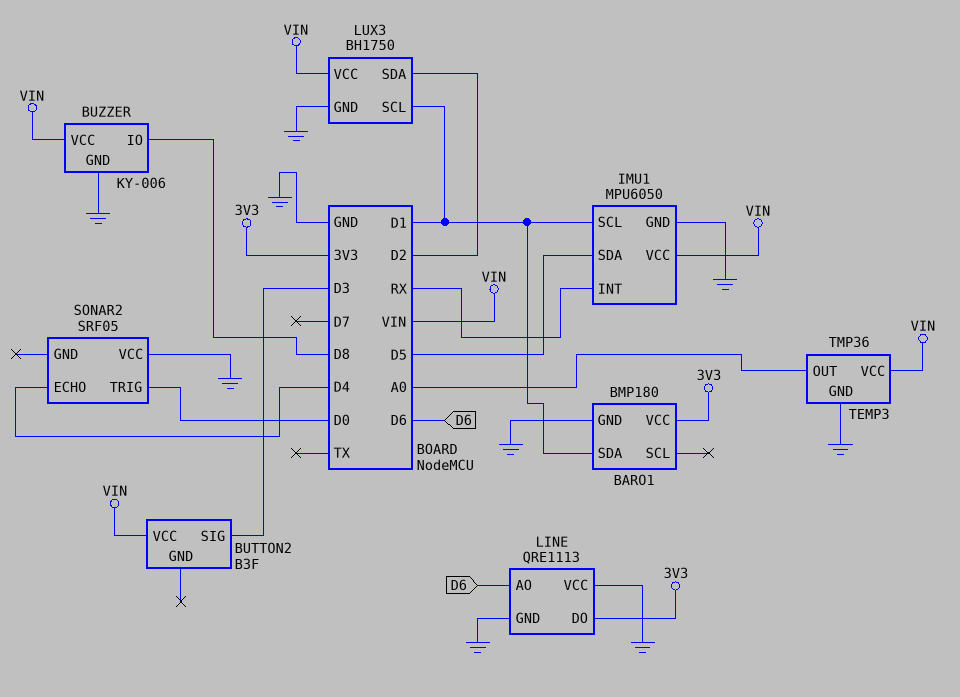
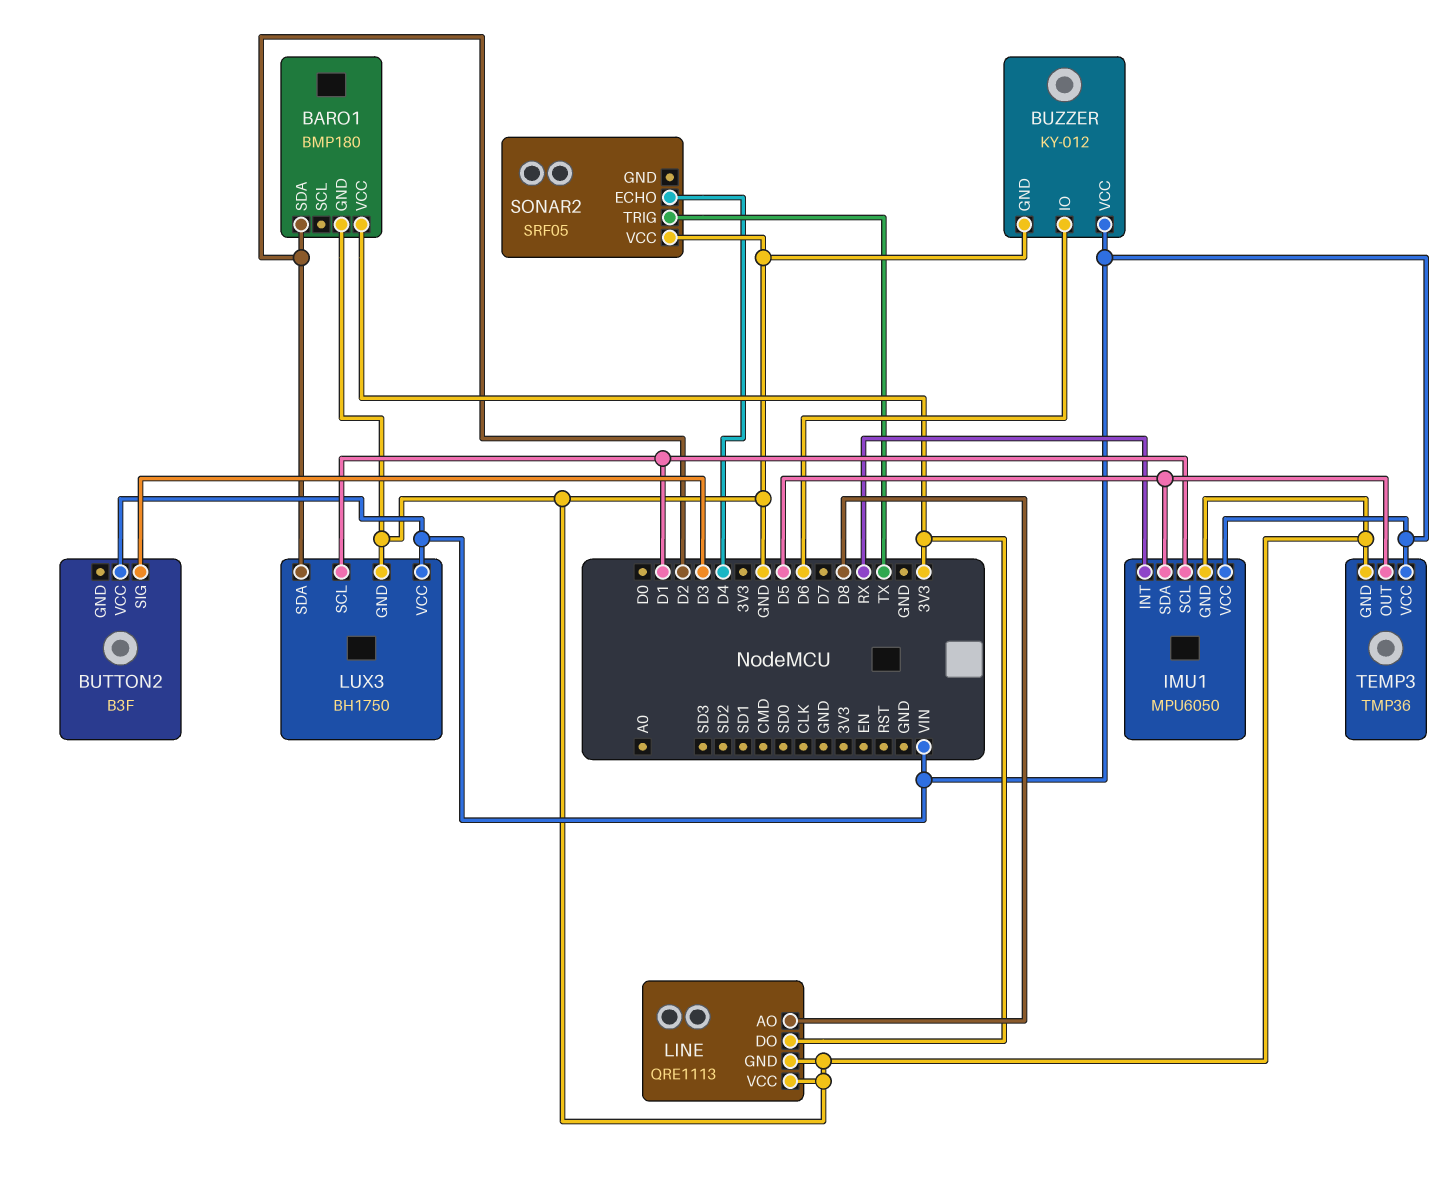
BARO1 pin SDA: D1 -> D2
BUZZER: KY-006 -> KY-012
BUZZER pin IO: D8 -> D6
LINE pin AO: D6 -> D8
SONAR2 pin TRIG: D0 -> TX
TEMP3 pin OUT: A0 -> D5

